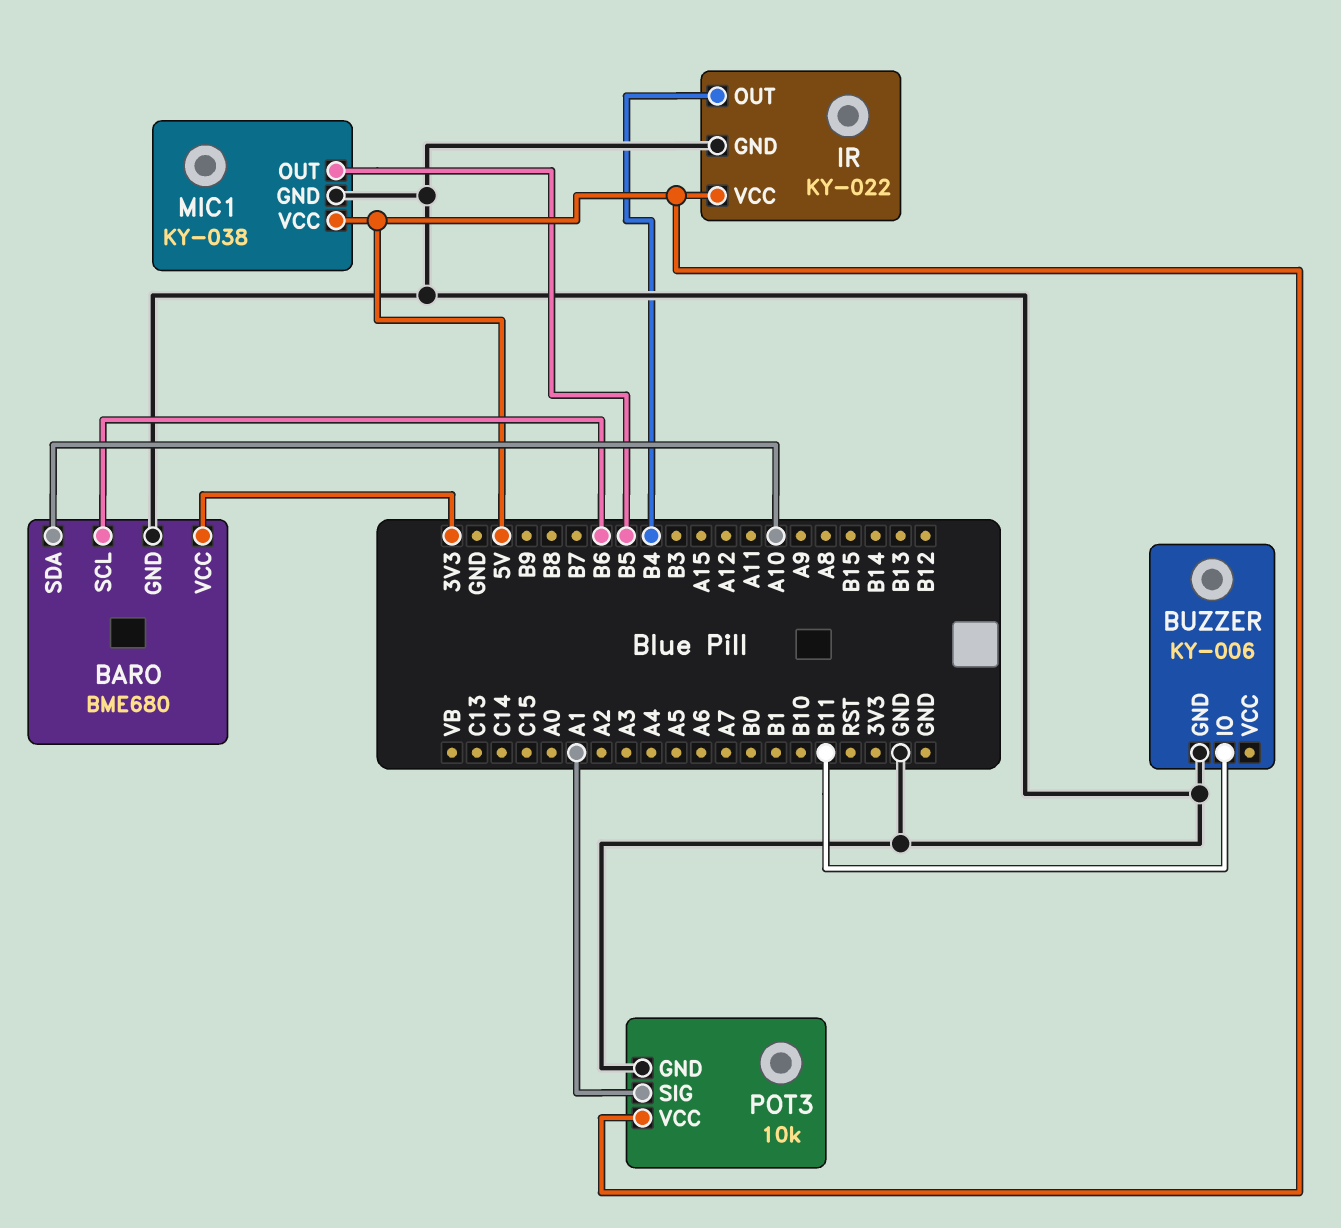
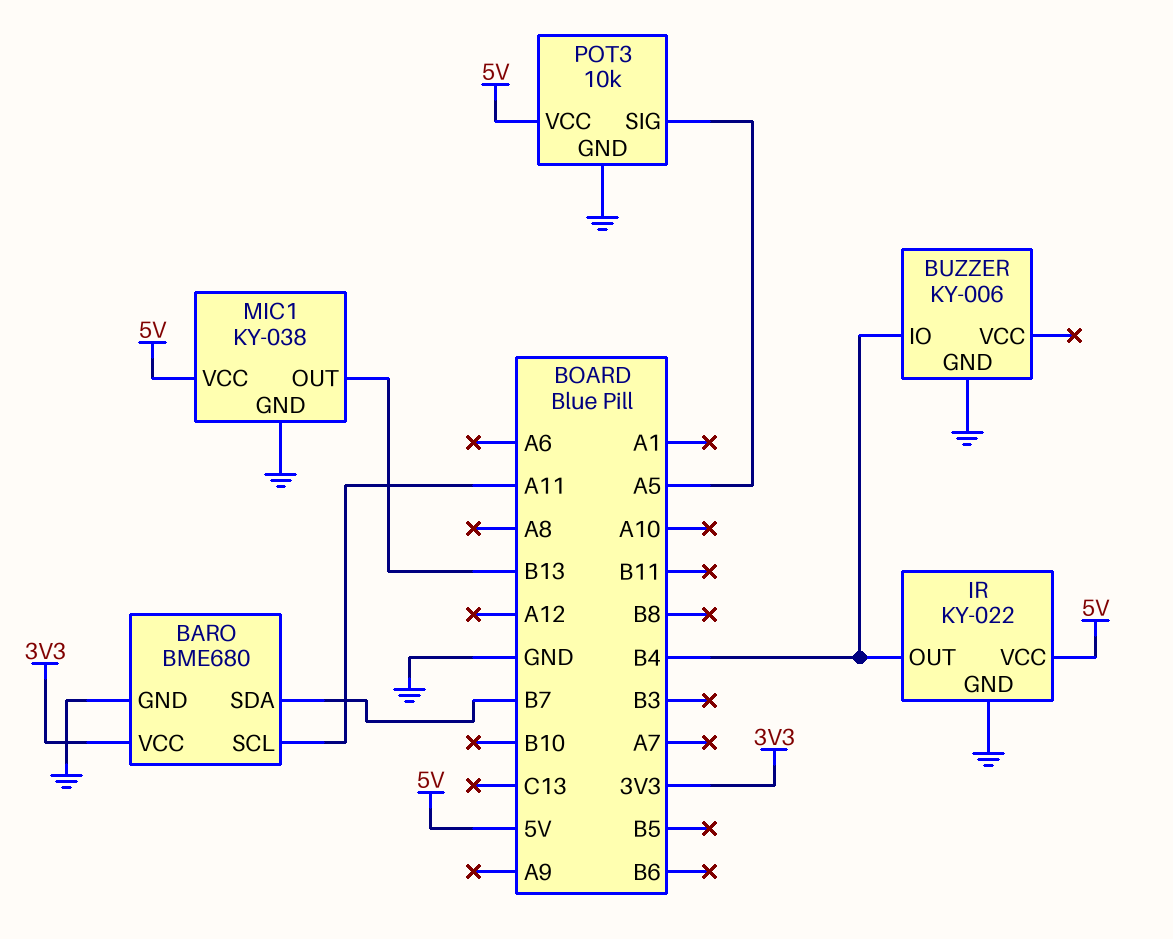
BARO pin SCL: B6 -> A11
BARO pin SDA: A10 -> B7
BUZZER pin IO: B11 -> B4
MIC1 pin OUT: B5 -> B13
POT3 pin SIG: A1 -> A5

